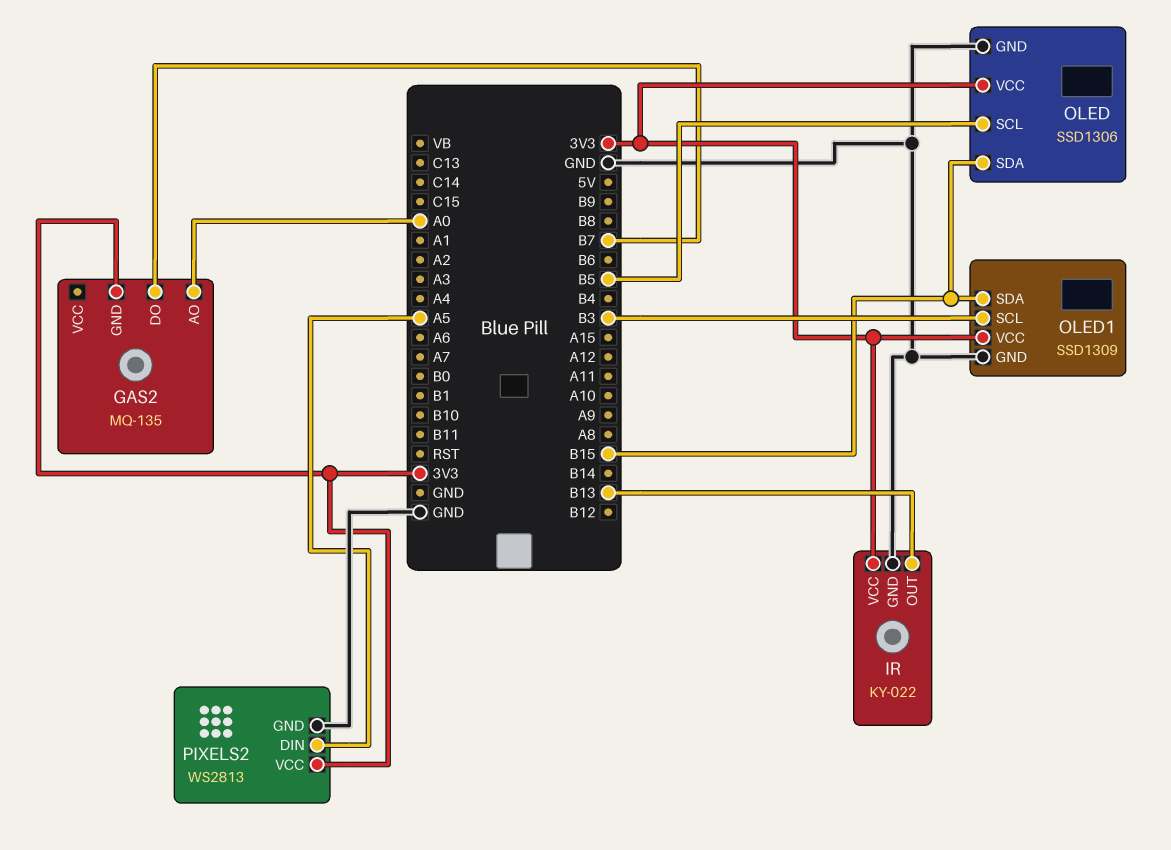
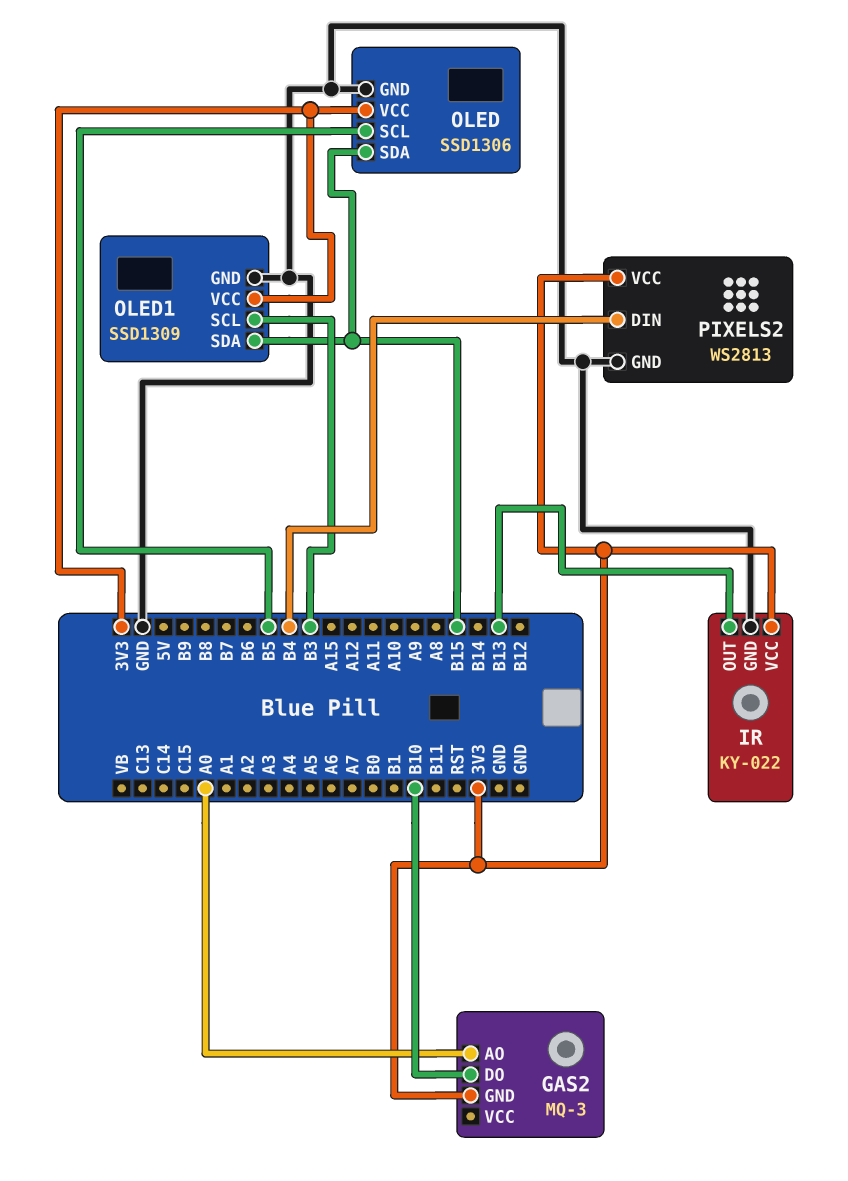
GAS2: MQ-135 -> MQ-3
GAS2 pin DO: B7 -> B10
PIXELS2 pin DIN: A5 -> B4

